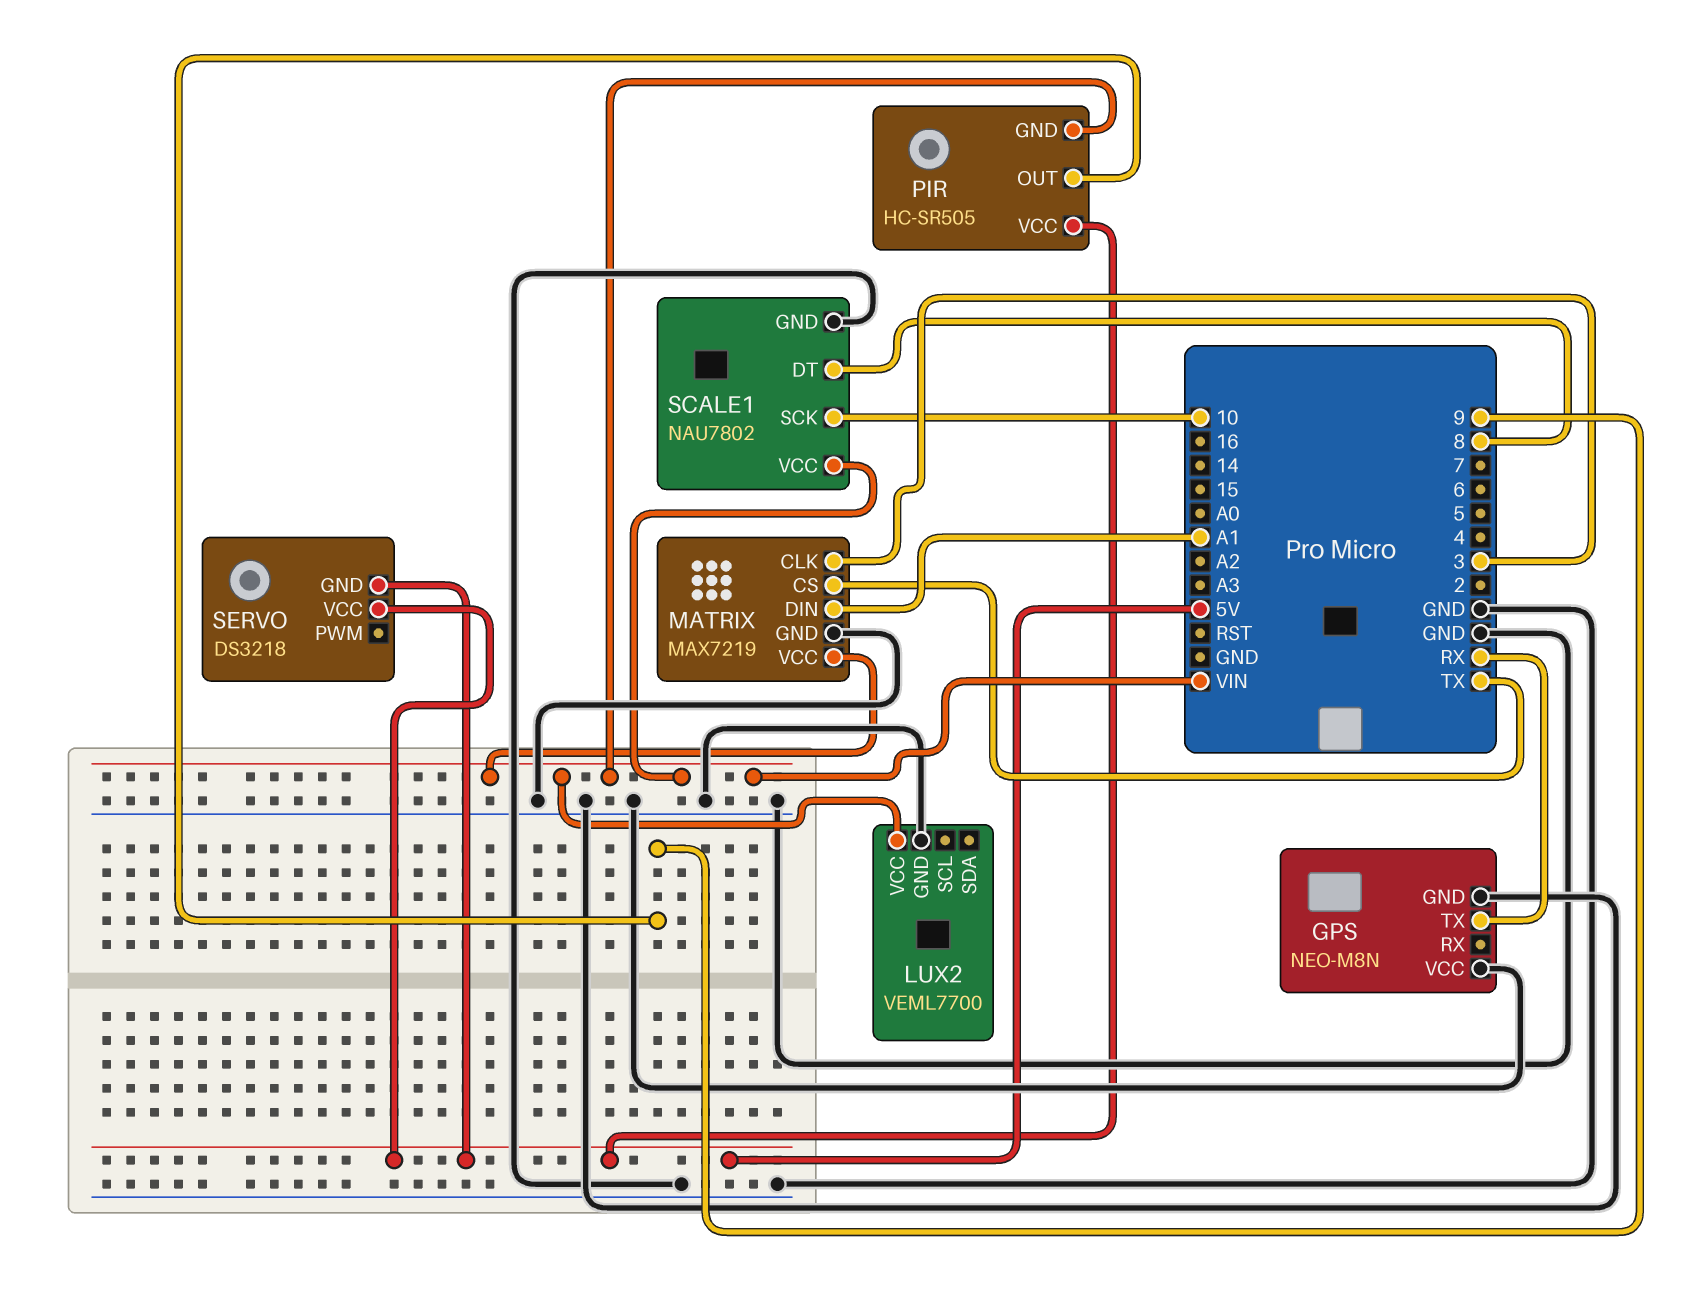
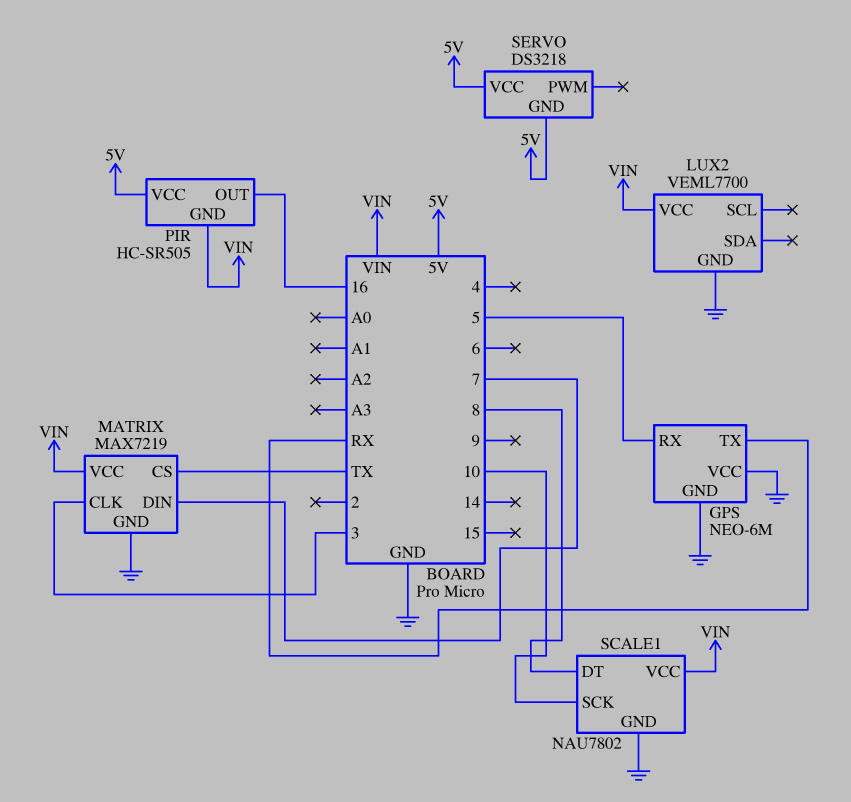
GPS: NEO-M8N -> NEO-6M
GPS pin RX: none -> 5
MATRIX pin DIN: A1 -> 7
PIR pin OUT: 9 -> 16

